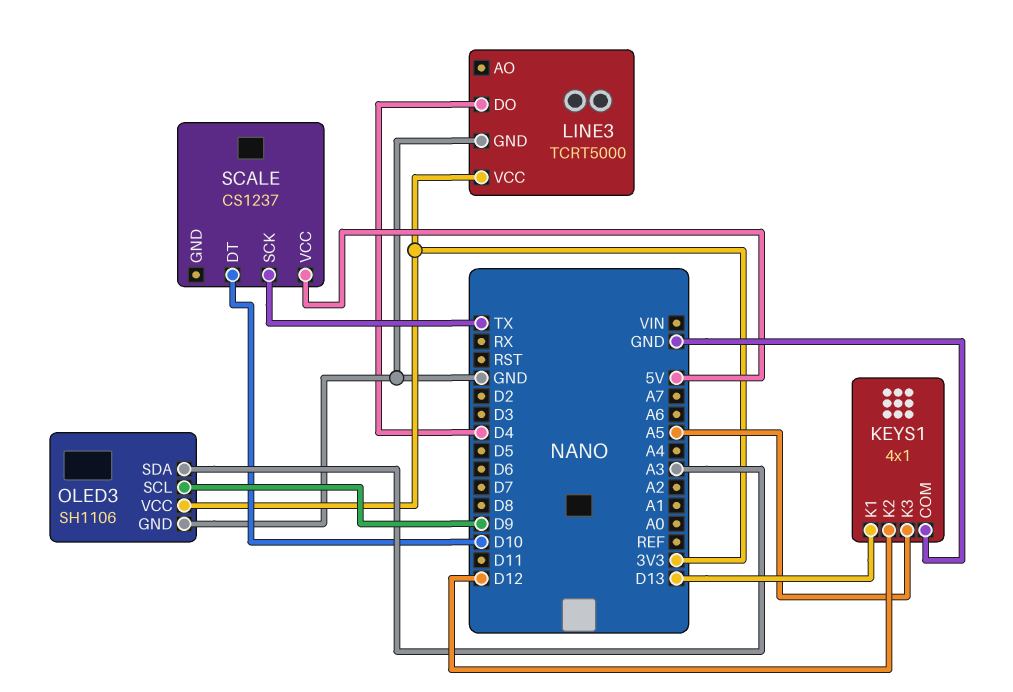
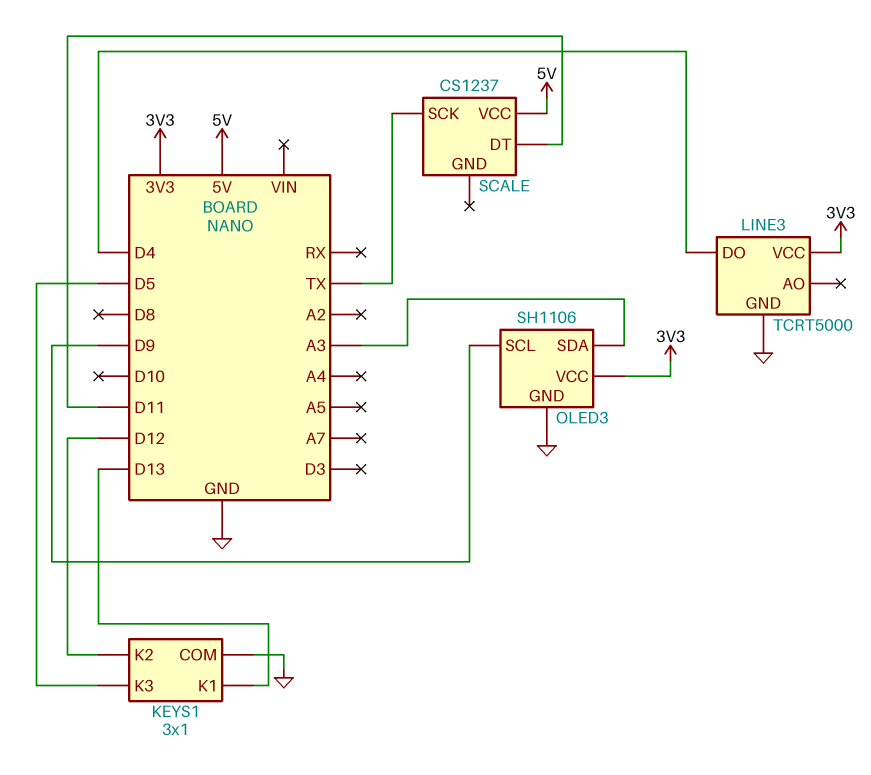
KEYS1: 4x1 -> 3x1
KEYS1 pin K3: A5 -> D5
SCALE pin DT: D10 -> D11

